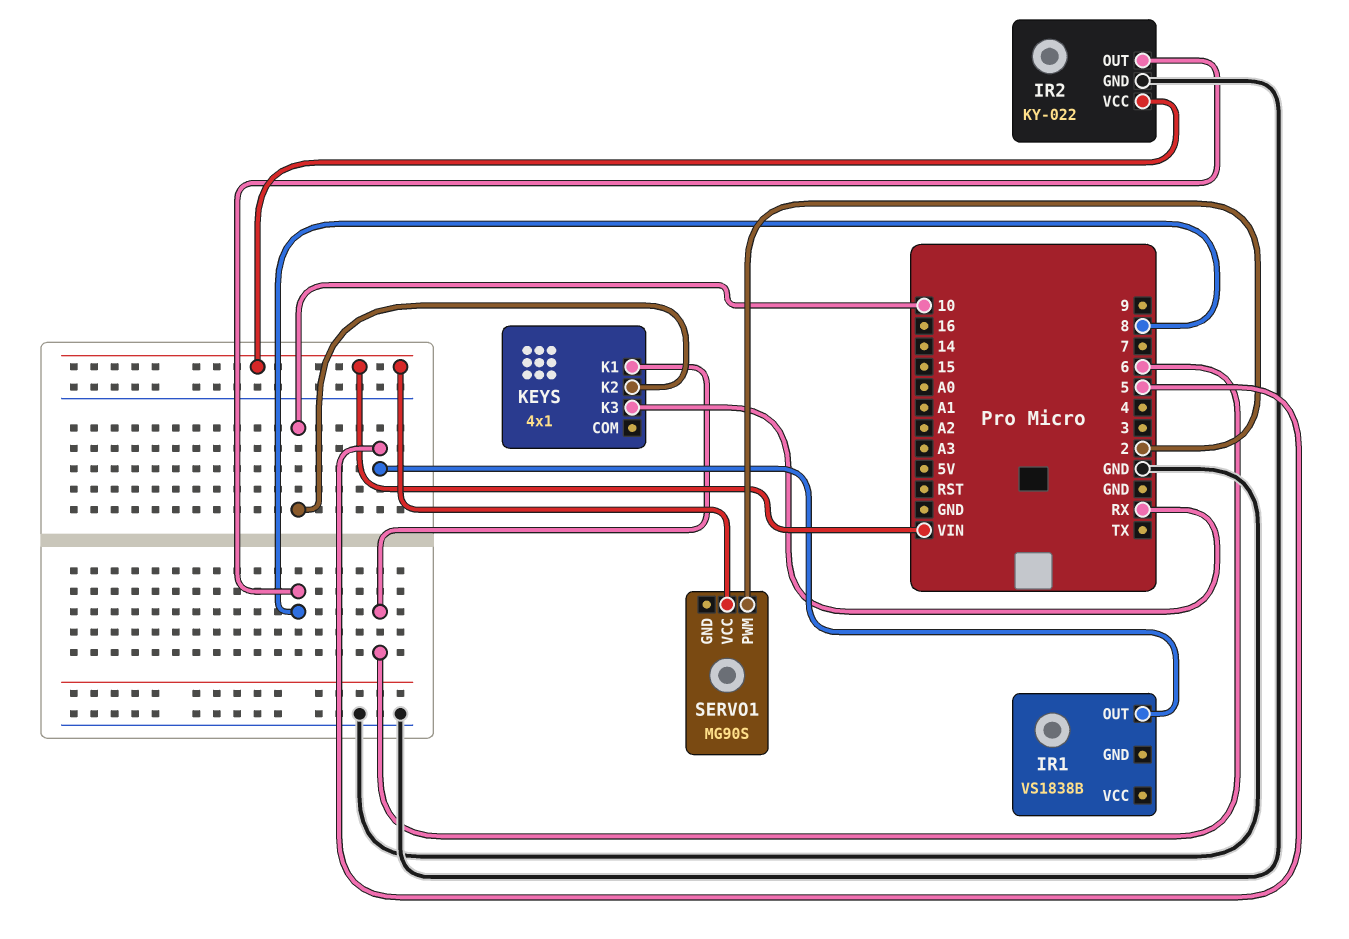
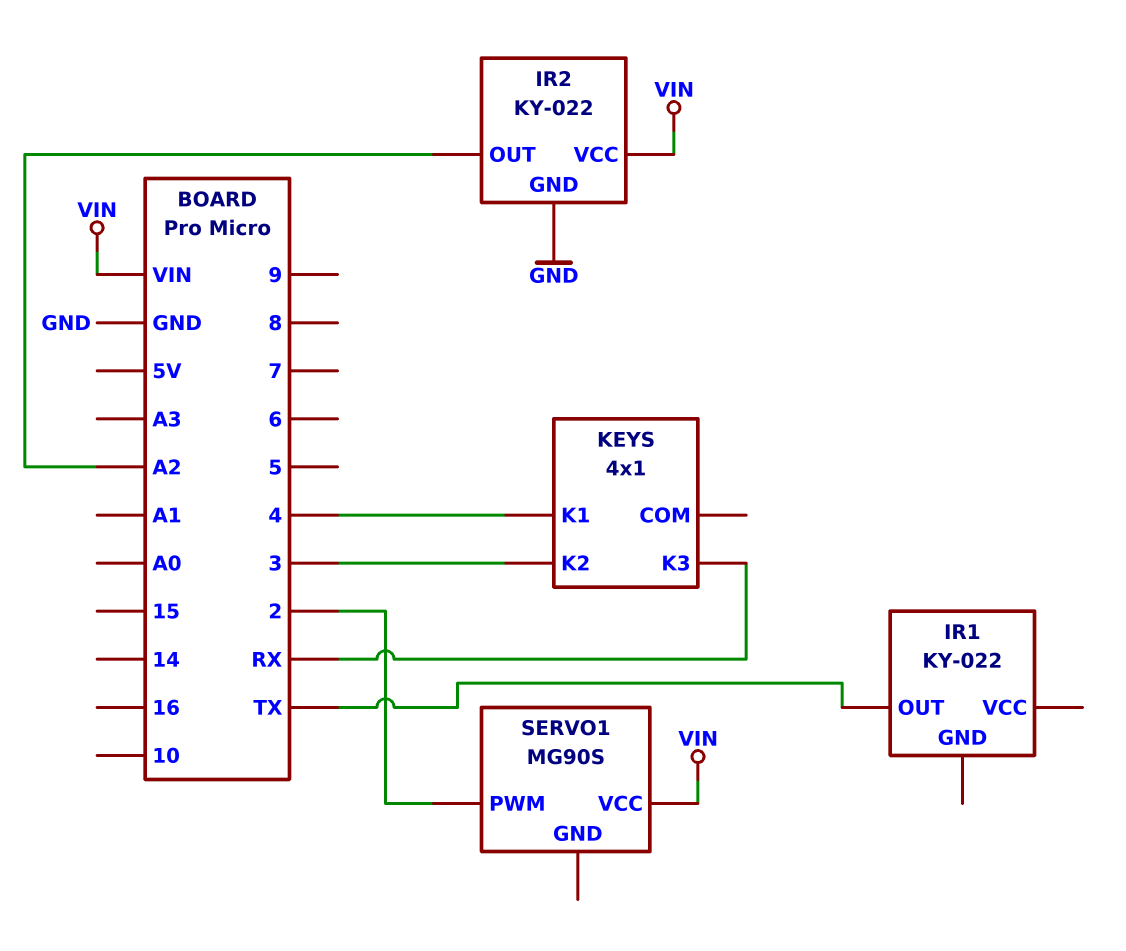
IR1: VS1838B -> KY-022
IR1 pin OUT: 5 -> TX
IR2 pin OUT: 8 -> A2
KEYS pin K1: 6 -> 4
KEYS pin K2: 10 -> 3

